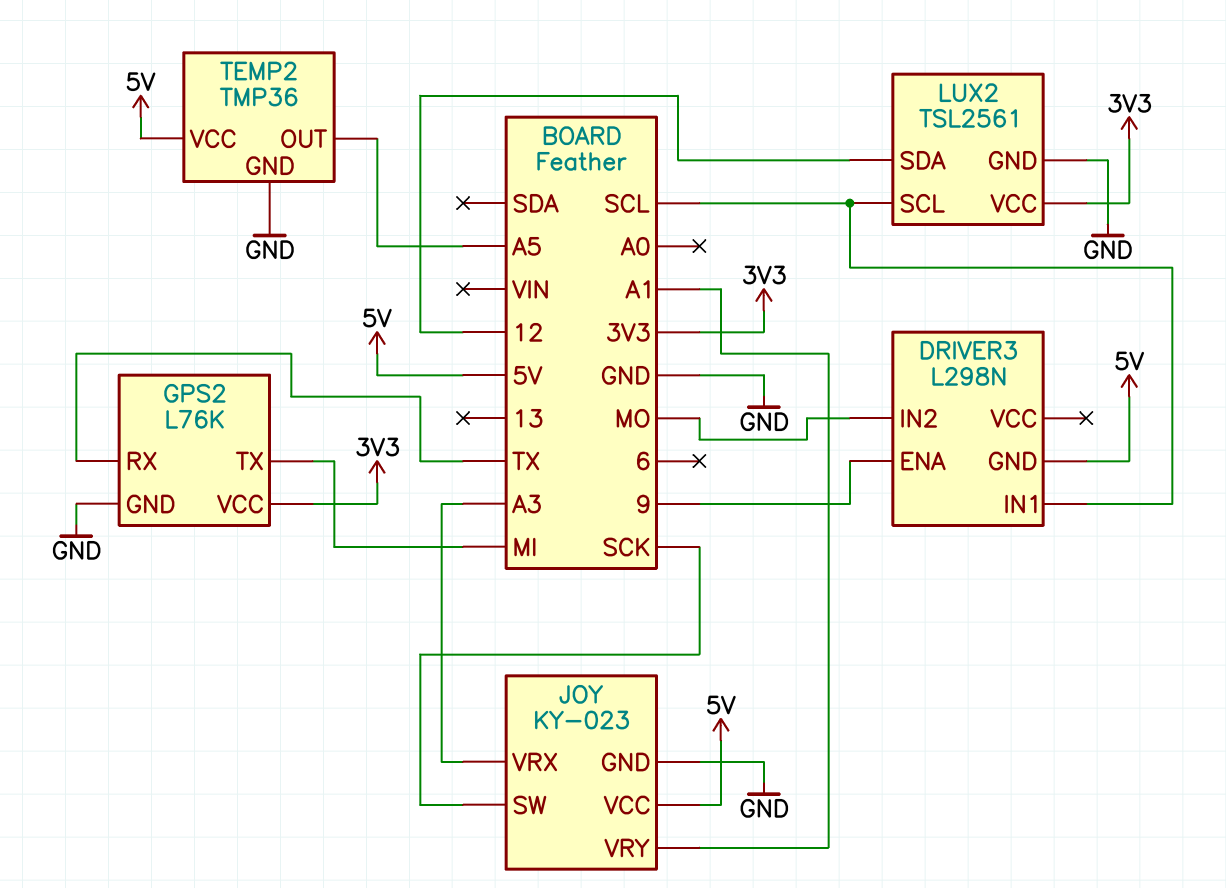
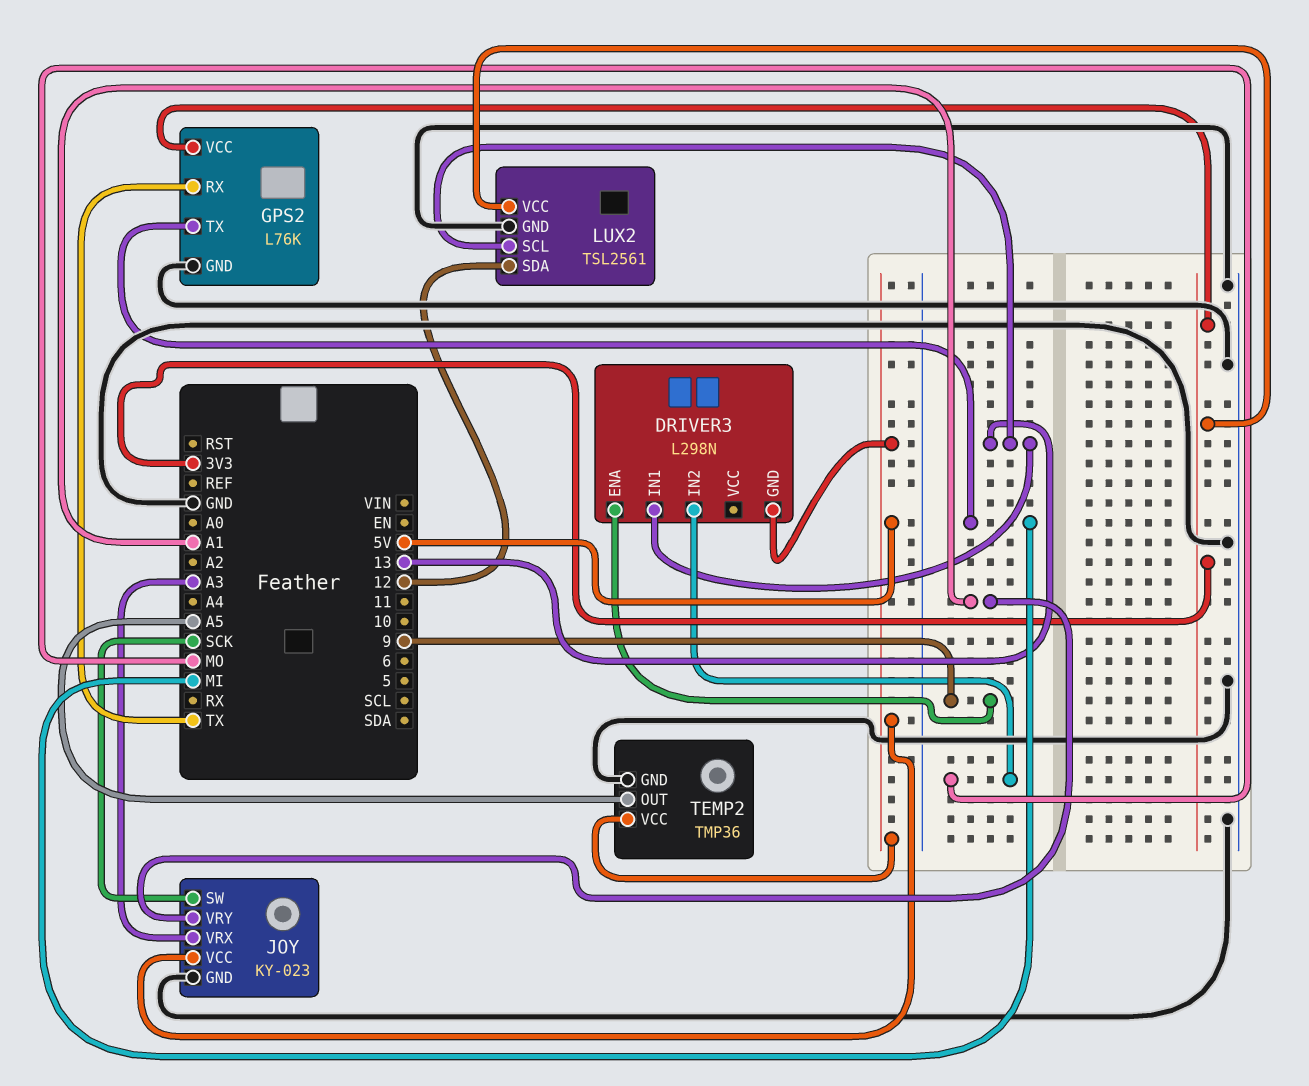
DRIVER3 pin IN1: SCL -> 13
LUX2 pin SCL: SCL -> 13

